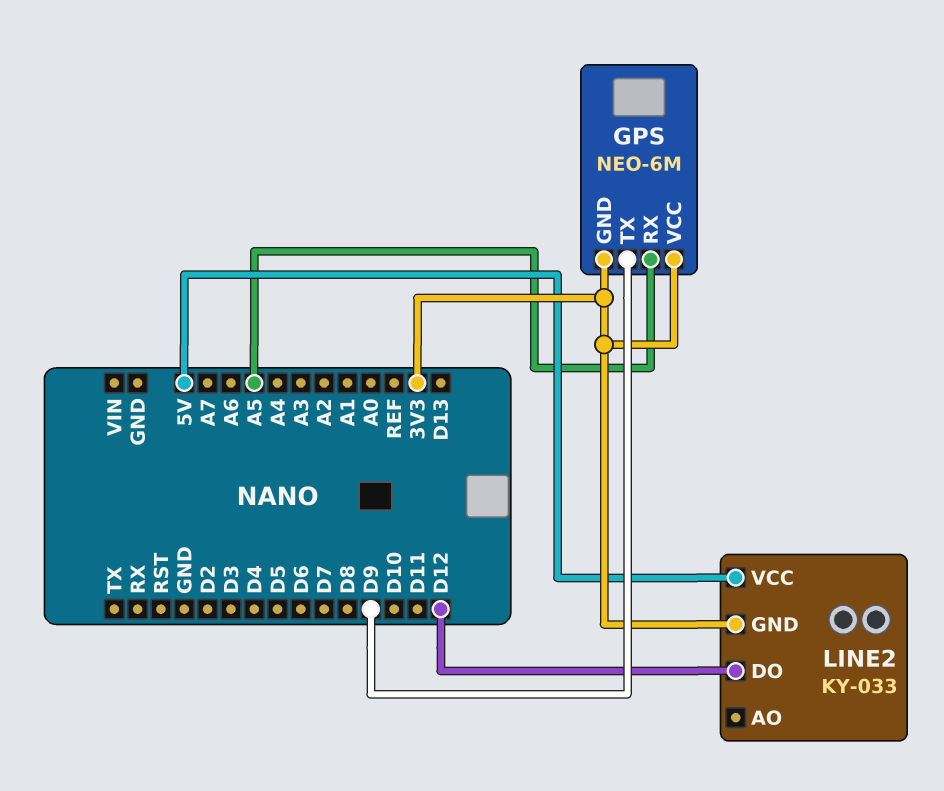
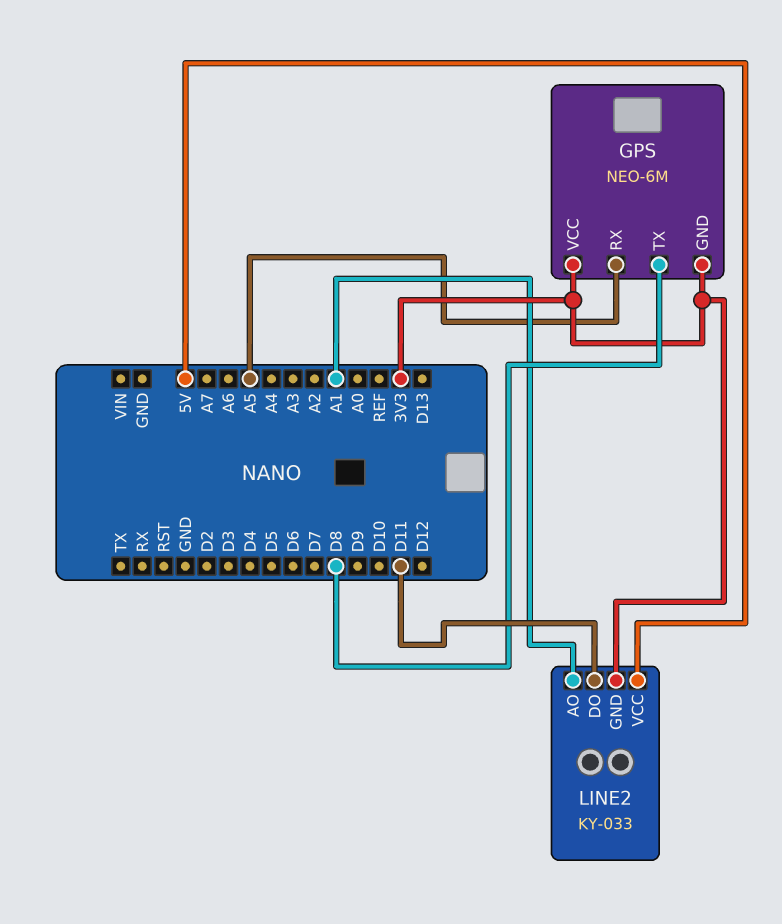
GPS pin TX: D9 -> D8
LINE2 pin AO: none -> A1
LINE2 pin DO: D12 -> D11

